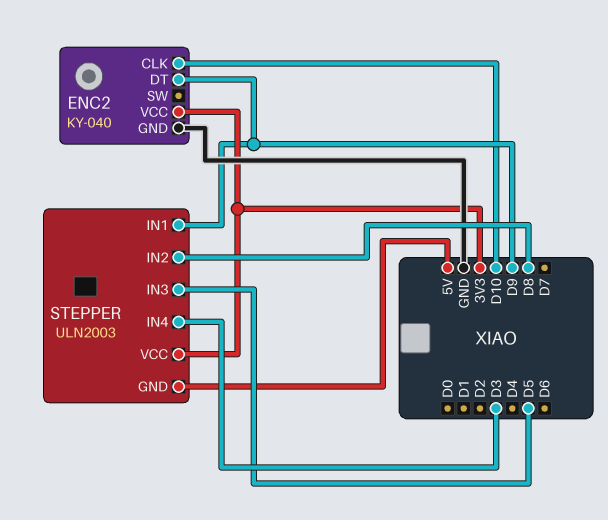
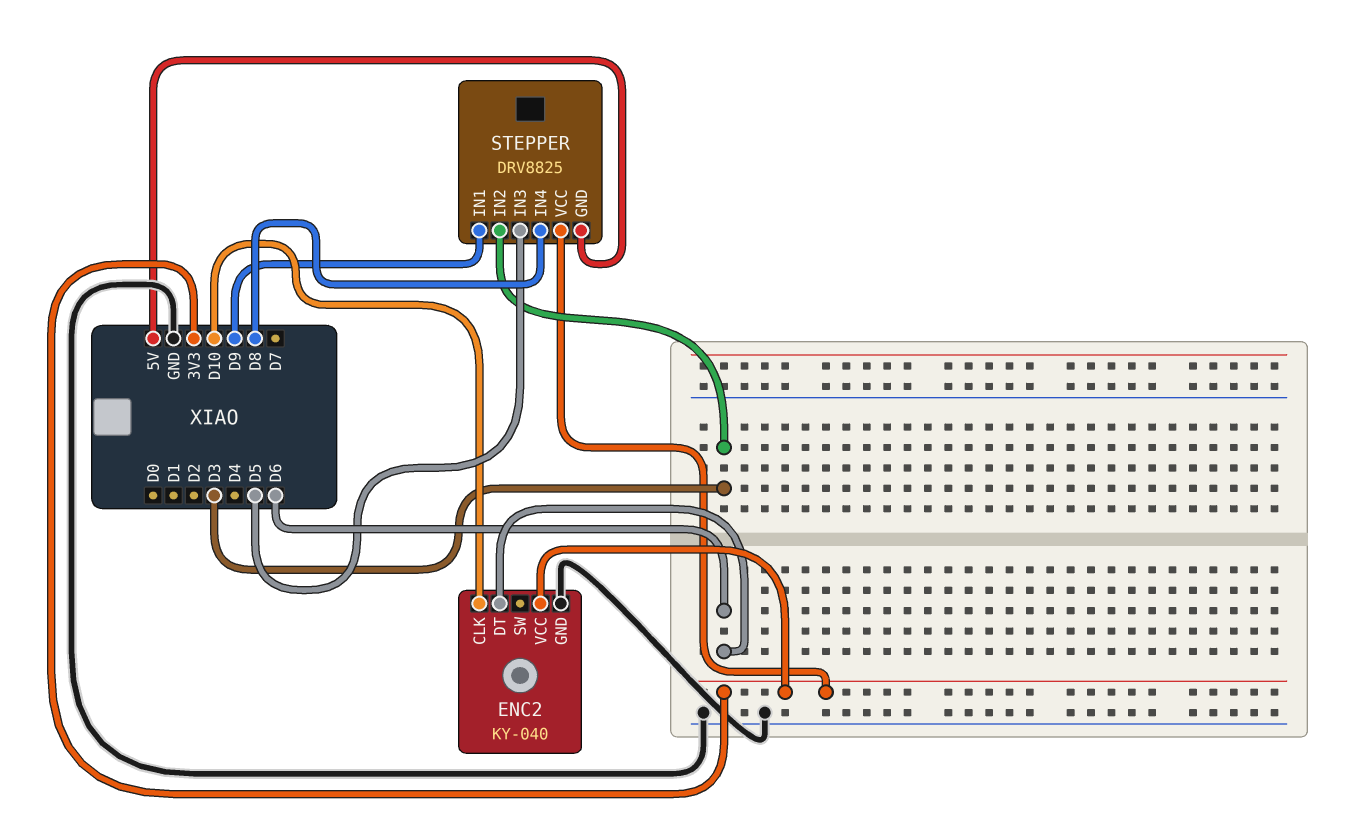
ENC2 pin DT: D9 -> D6
STEPPER: ULN2003 -> DRV8825
STEPPER pin IN2: D8 -> D3
STEPPER pin IN4: D3 -> D8

